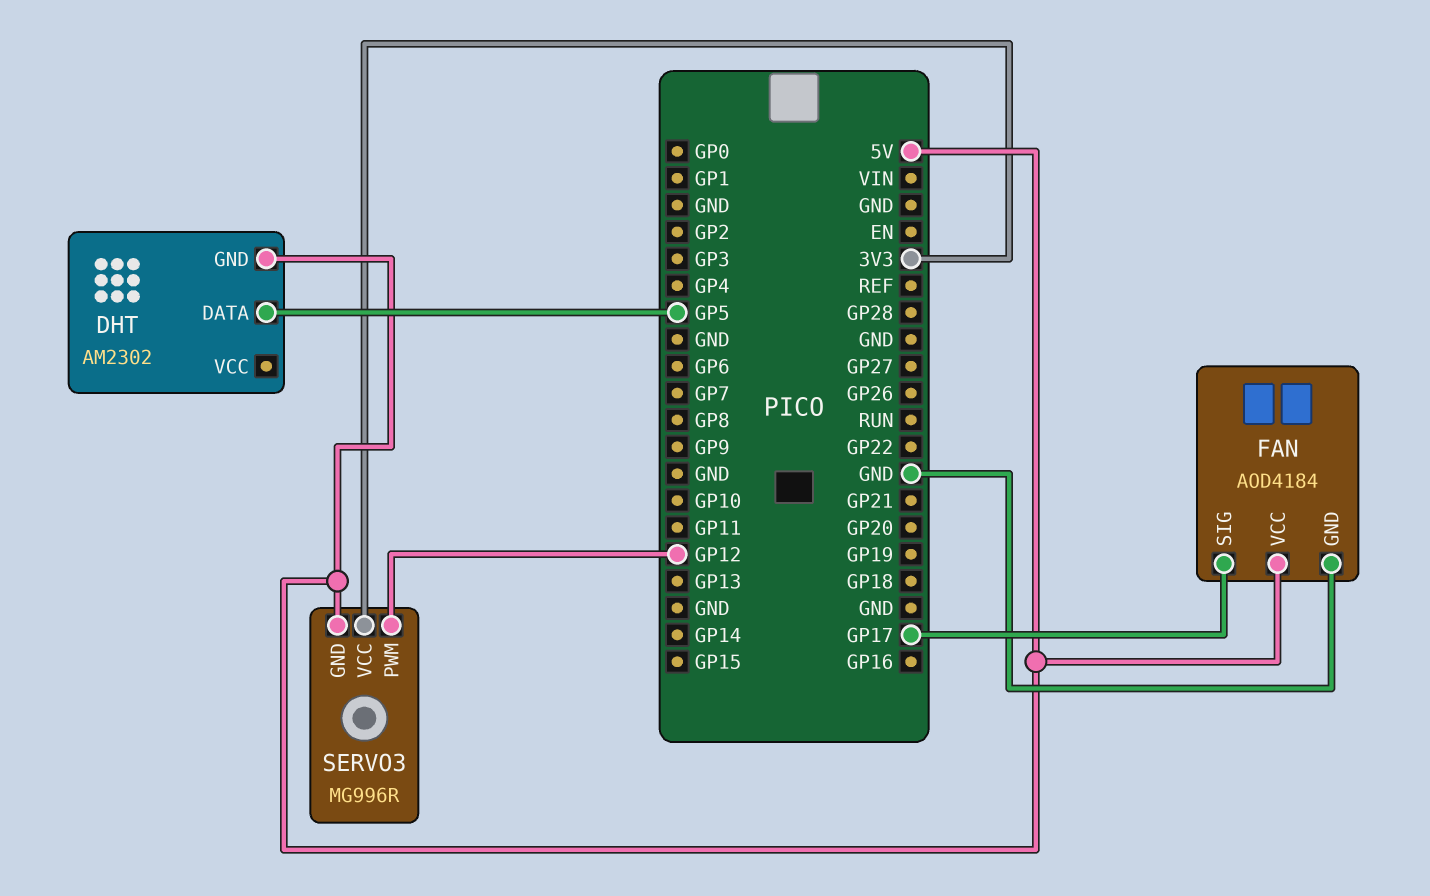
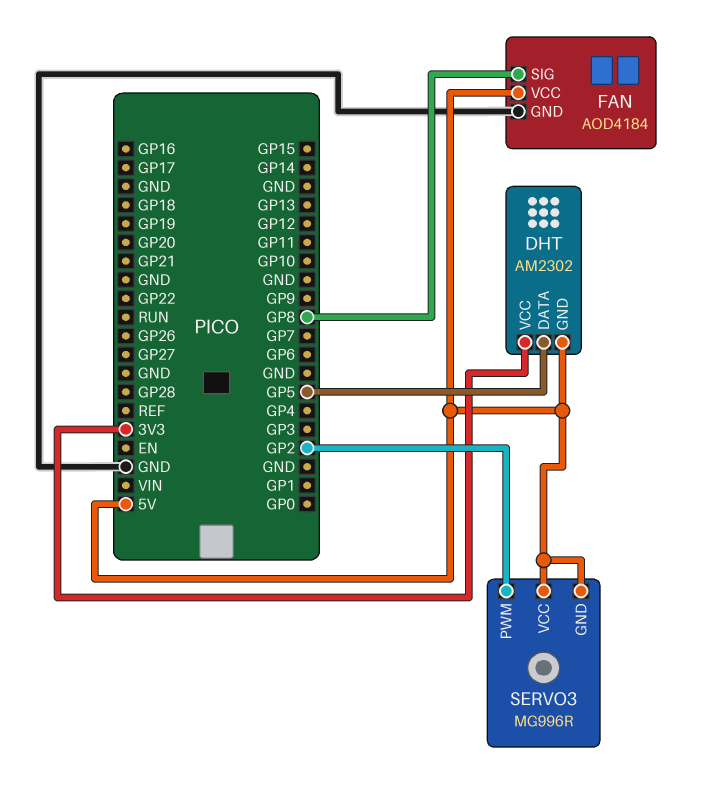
DHT pin VCC: none -> 3V3
FAN pin SIG: GP17 -> GP8
SERVO3 pin PWM: GP12 -> GP2
SERVO3 pin VCC: 3V3 -> 5V

